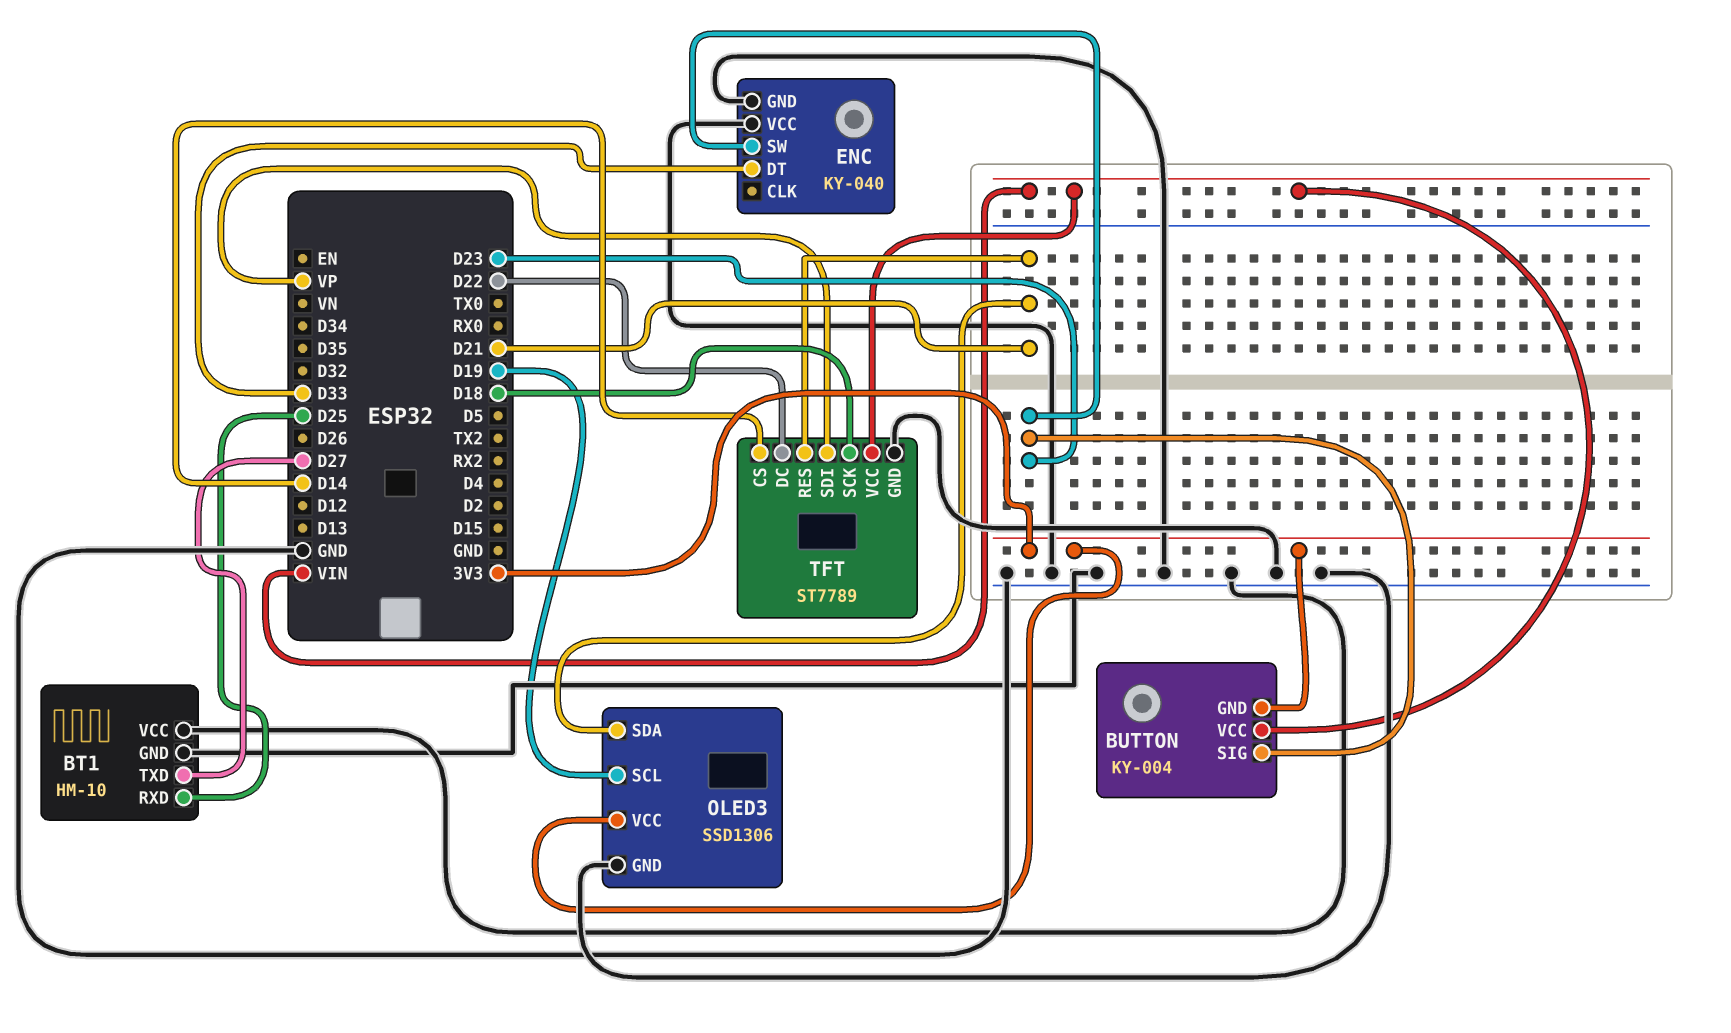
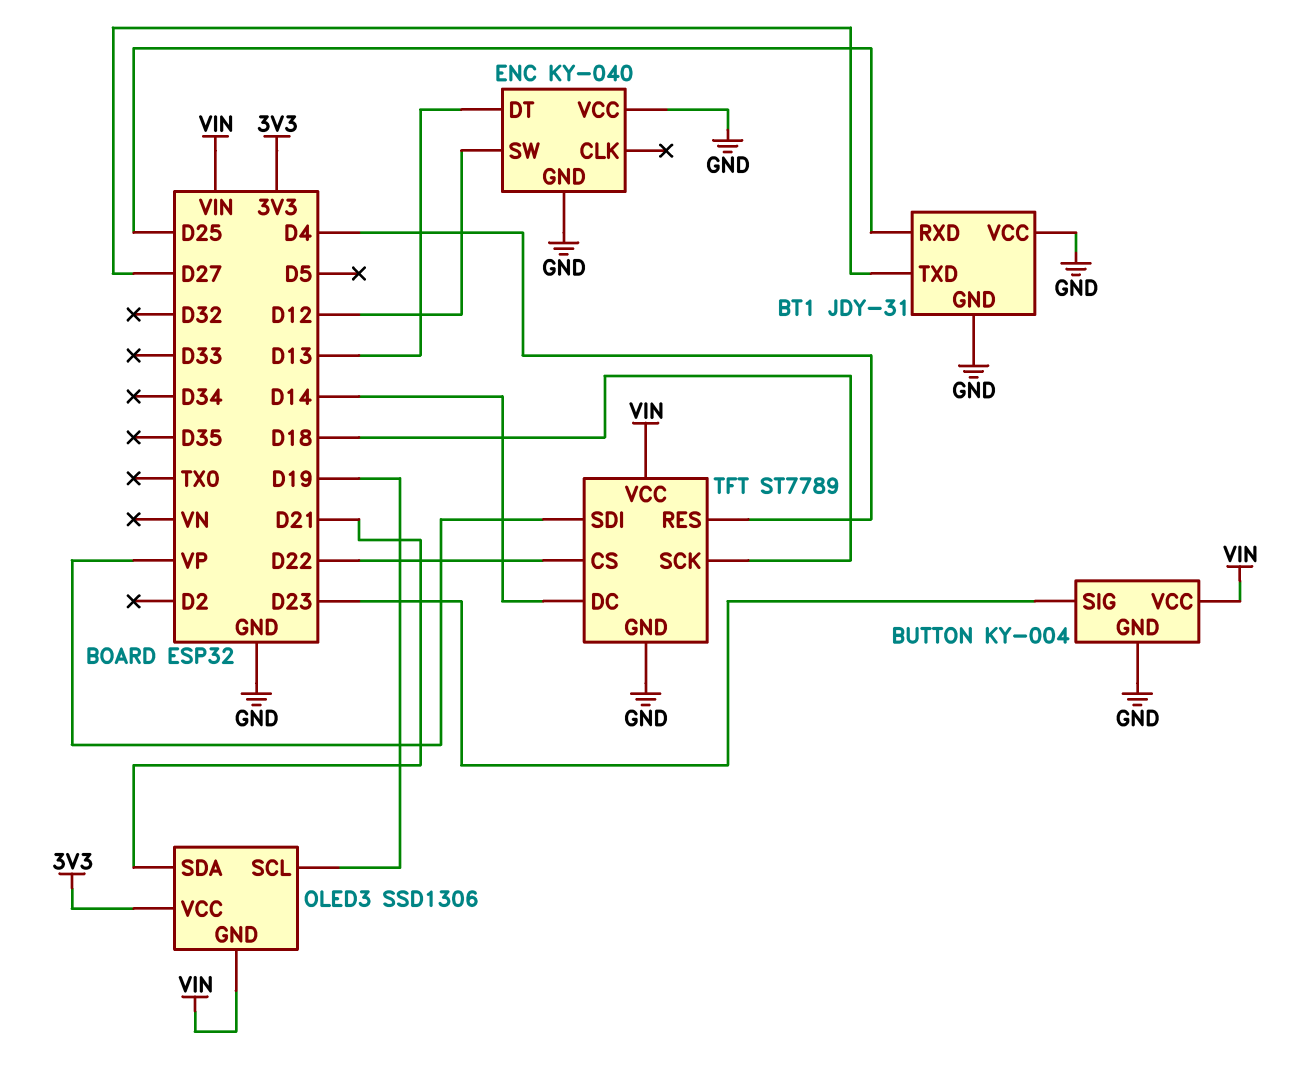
BT1: HM-10 -> JDY-31
BUTTON pin GND: 3V3 -> GND
ENC pin DT: D33 -> D13
ENC pin SW: D23 -> D12
OLED3 pin GND: GND -> VIN
TFT pin CS: D14 -> D22
TFT pin DC: D22 -> D14
TFT pin RES: D21 -> D4

